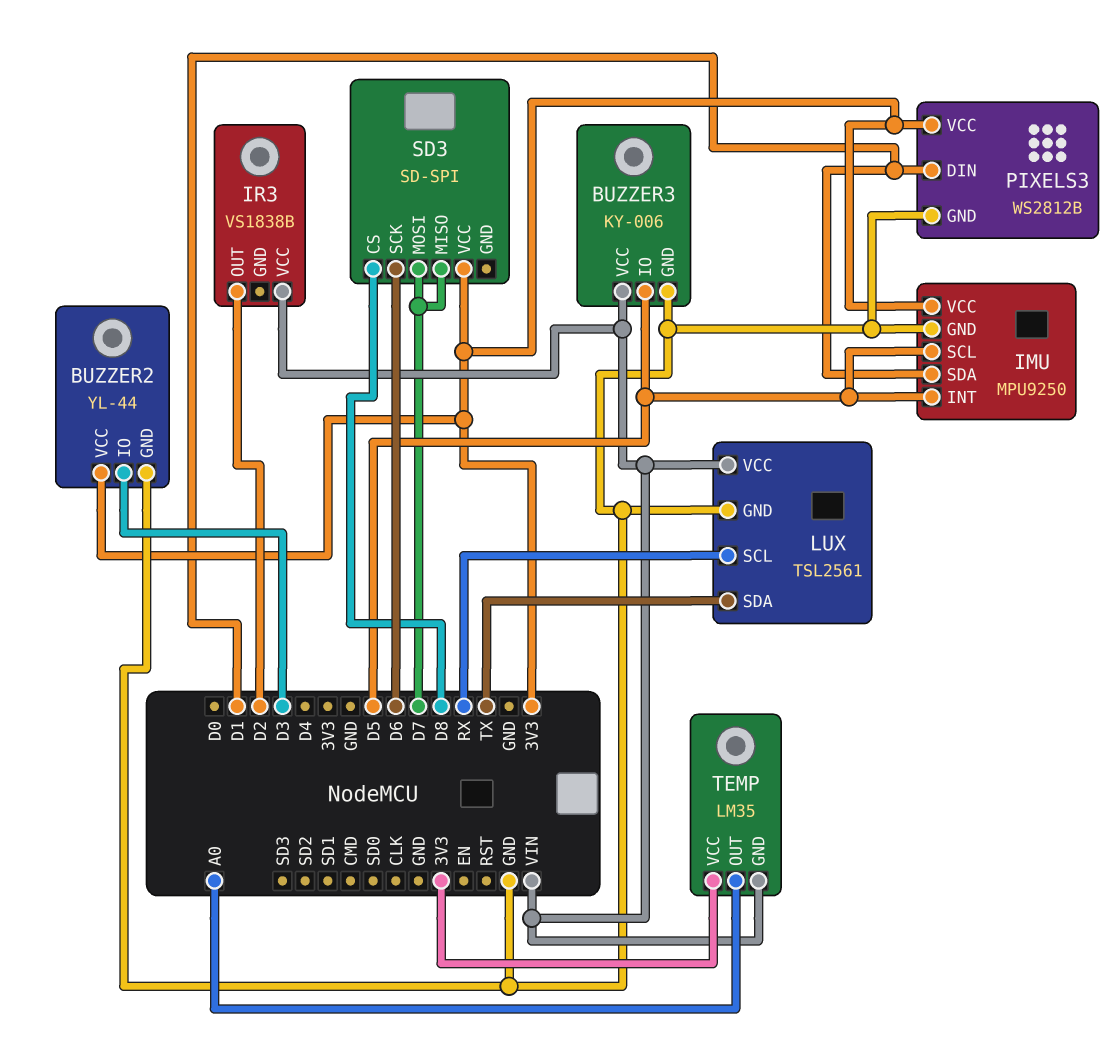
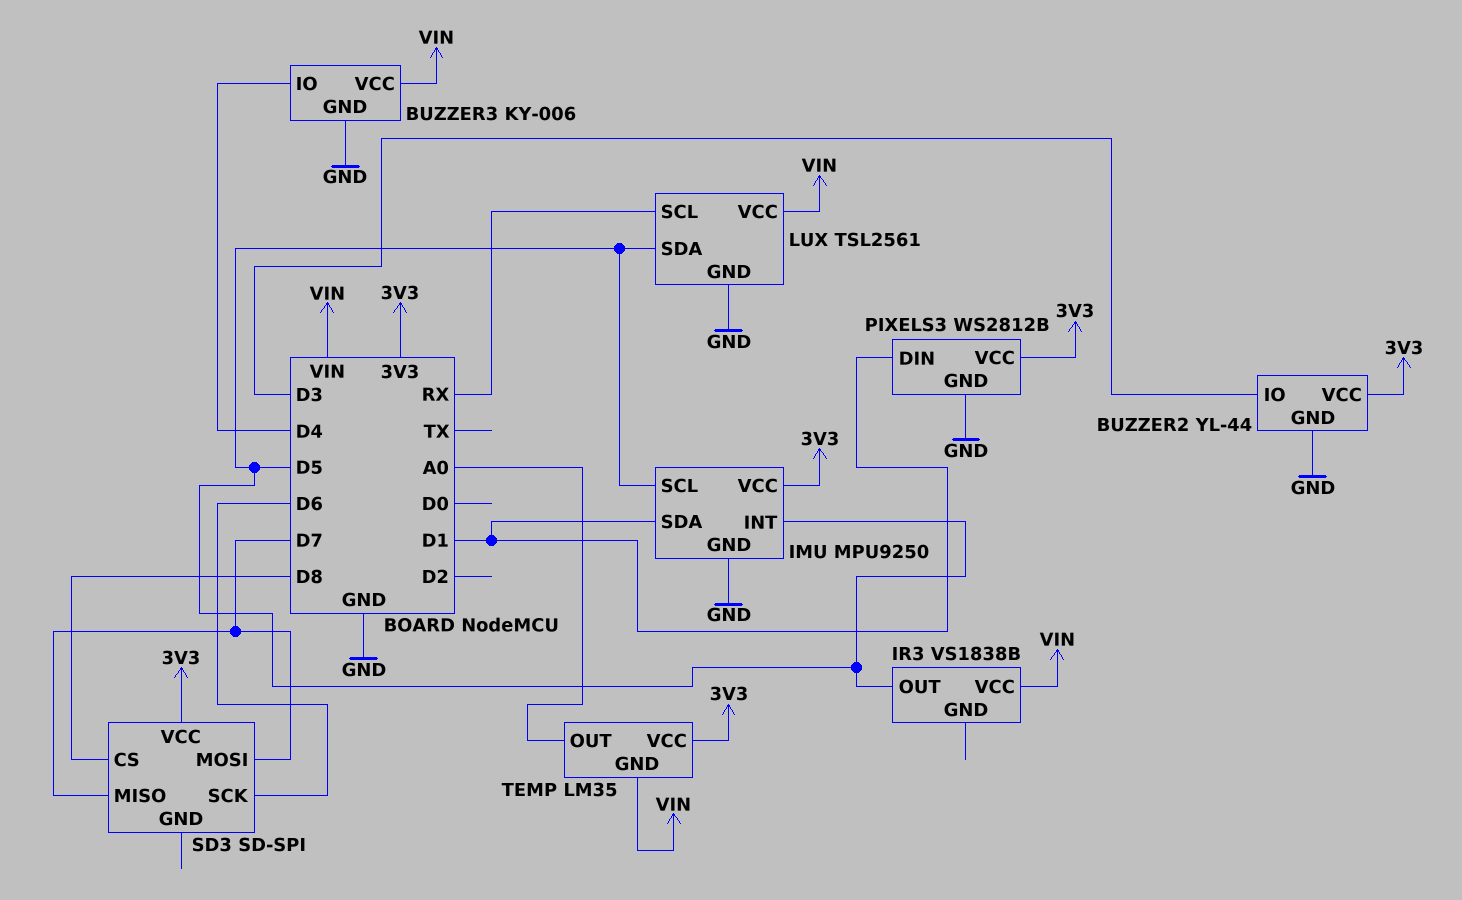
BUZZER3 pin IO: D5 -> D4
IR3 pin OUT: D2 -> D5
LUX pin SDA: TX -> D5

